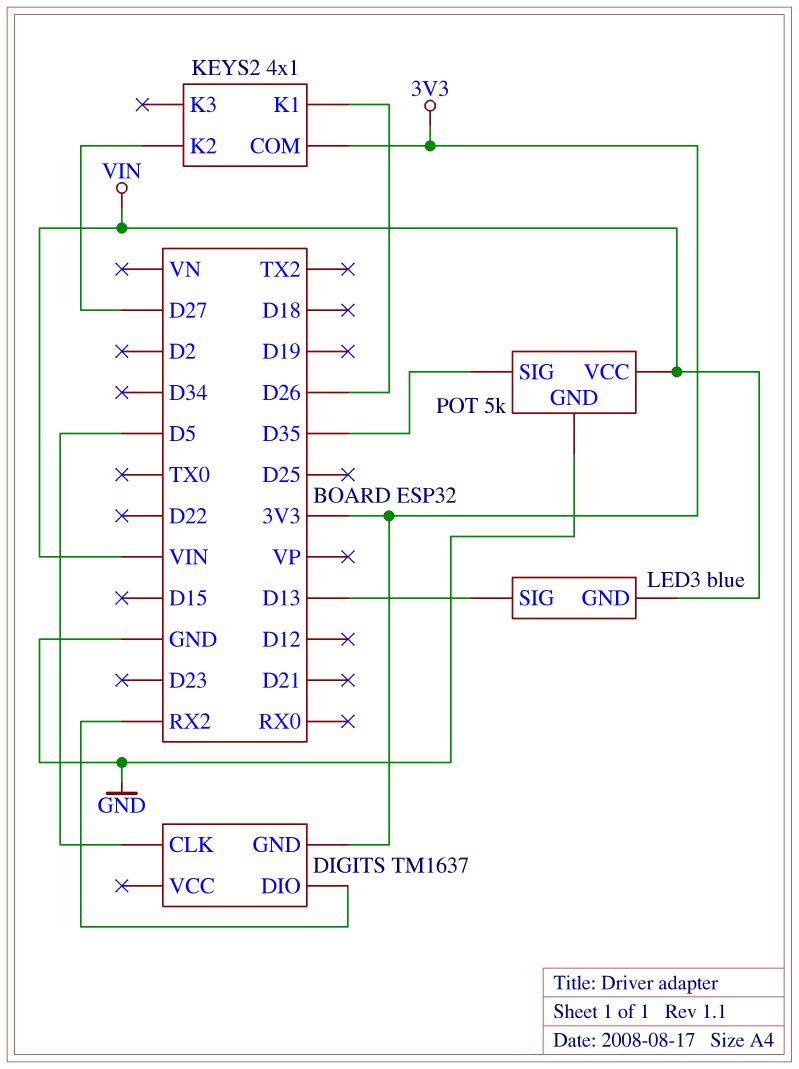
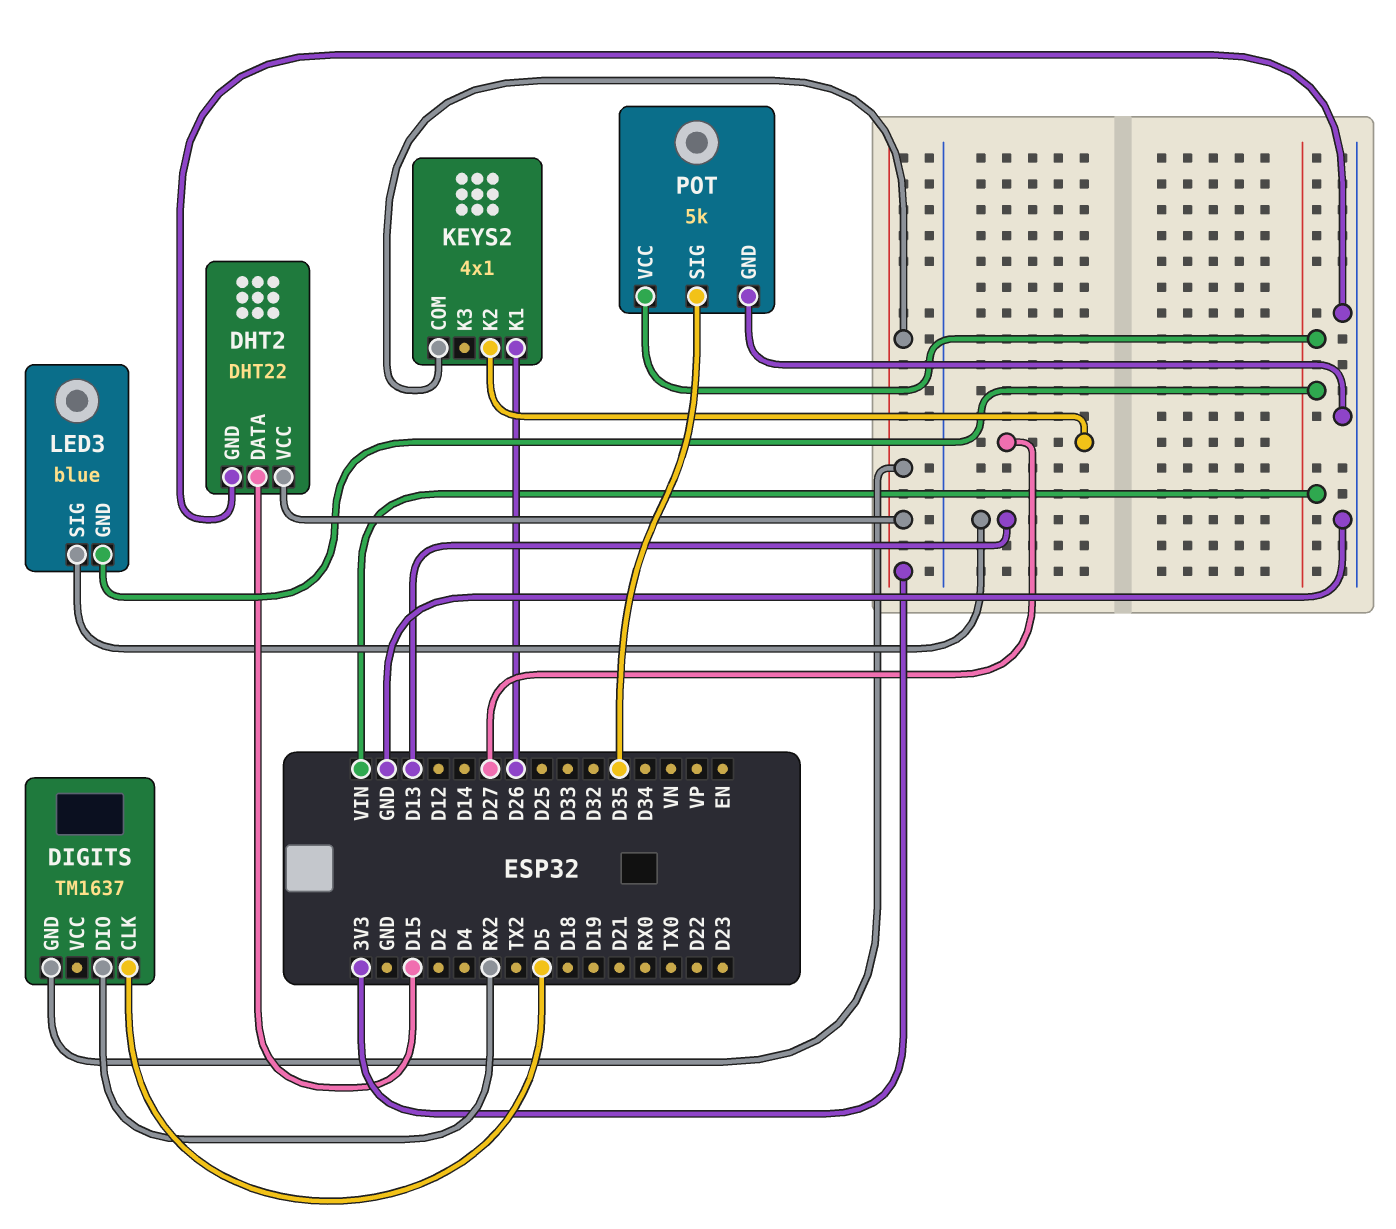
DHT2: none -> DHT22
DHT2 pin DATA: none -> D15
DHT2 pin GND: none -> GND
DHT2 pin VCC: none -> 3V3

